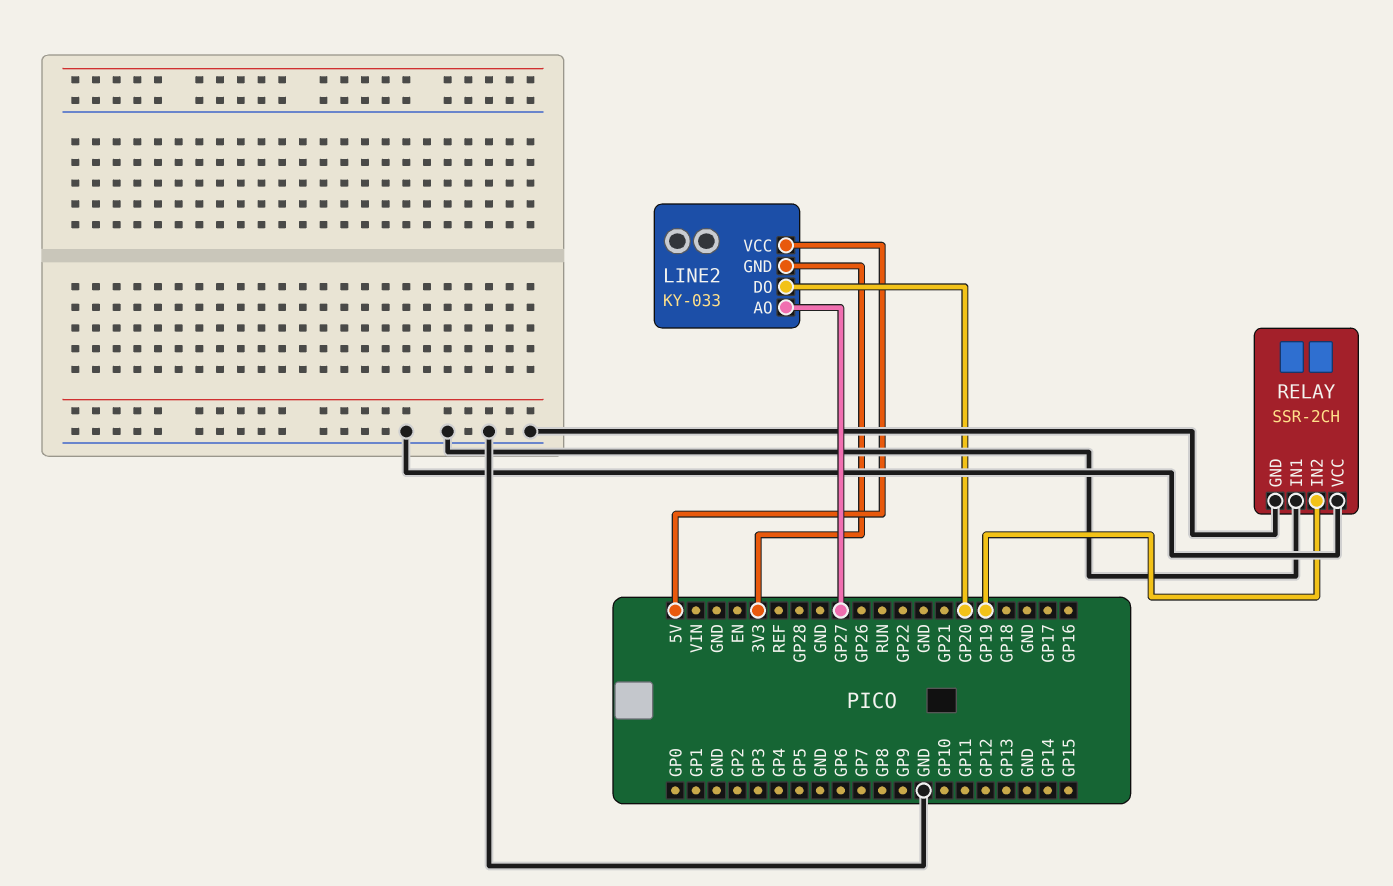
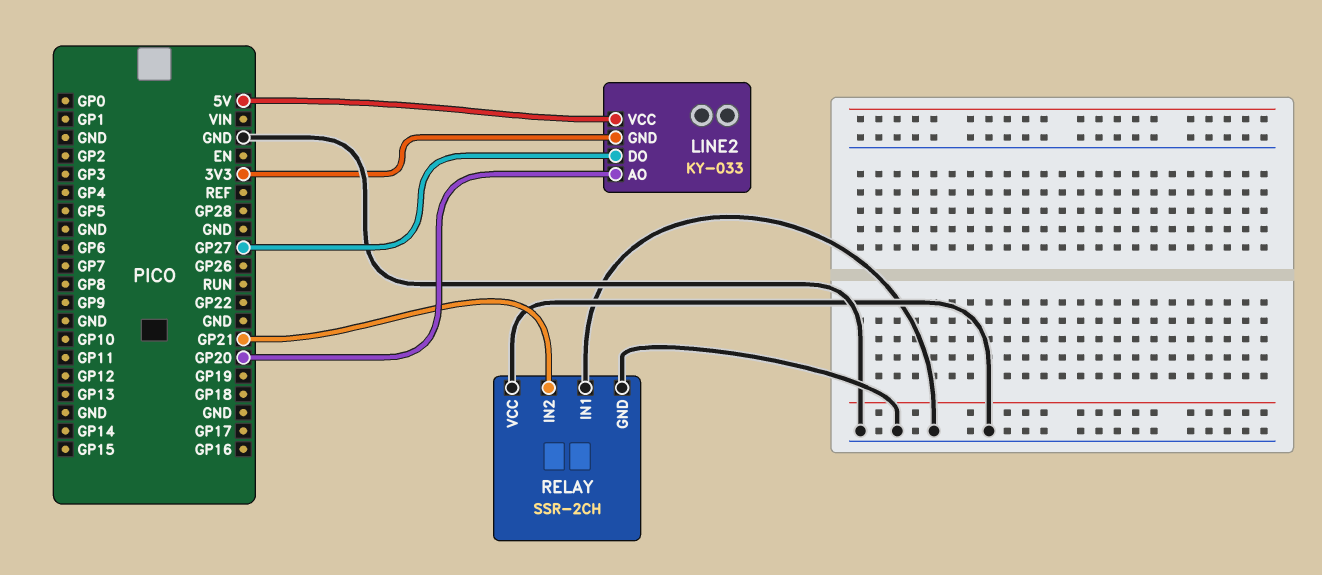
LINE2 pin AO: GP27 -> GP20
LINE2 pin DO: GP20 -> GP27
RELAY pin IN2: GP19 -> GP21

